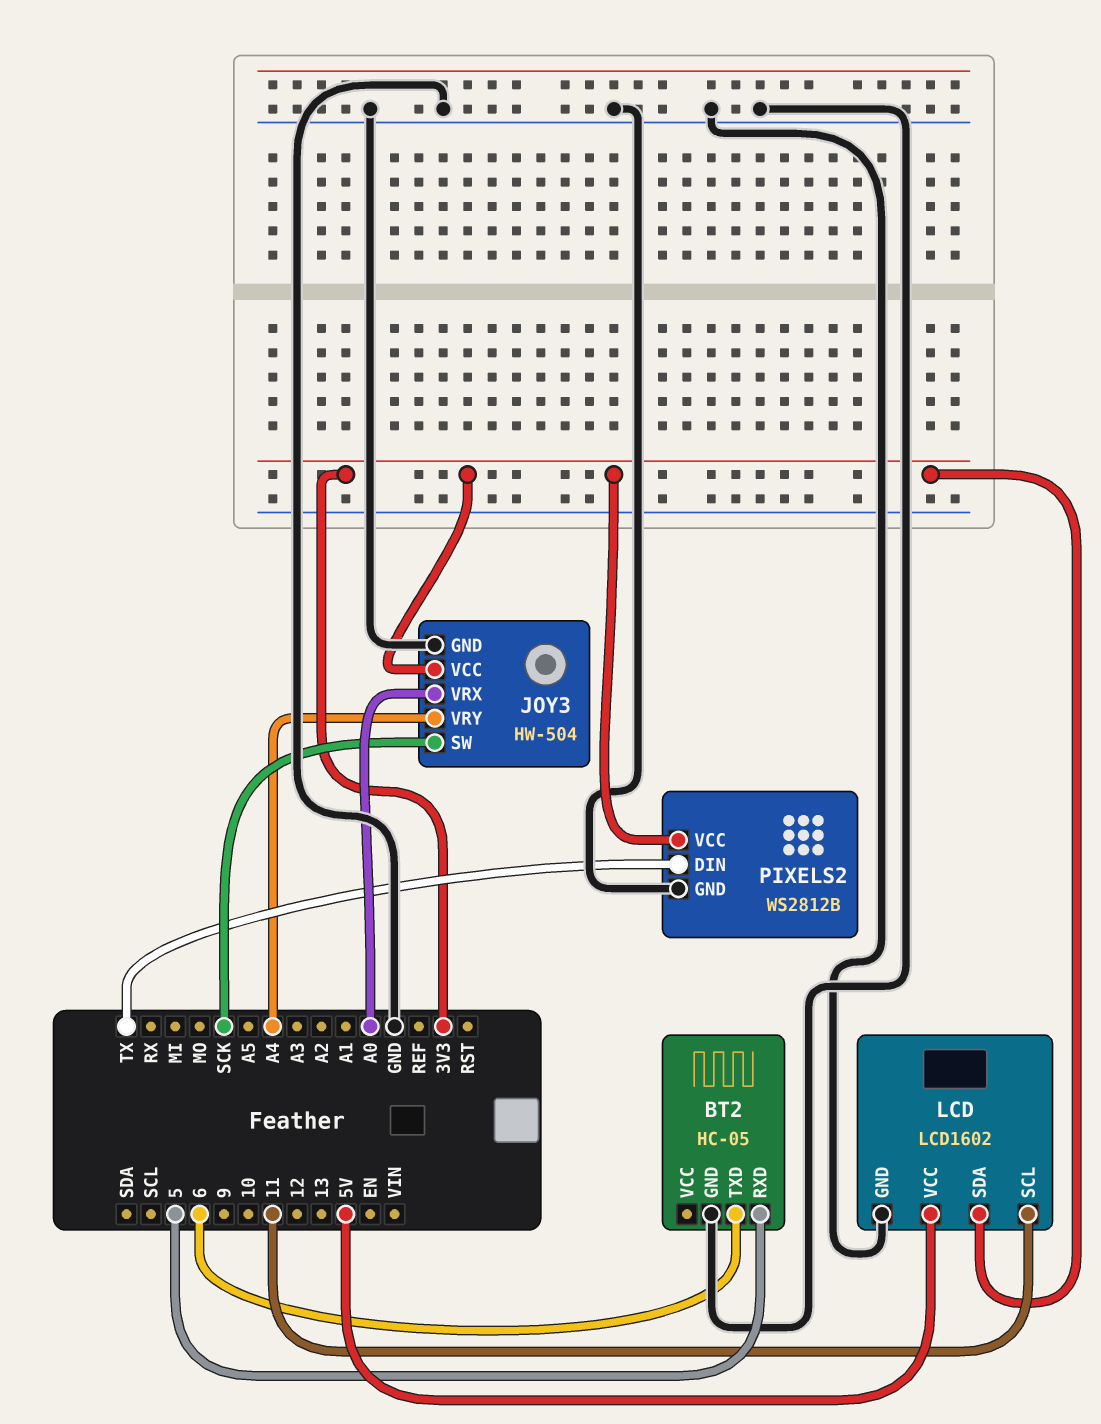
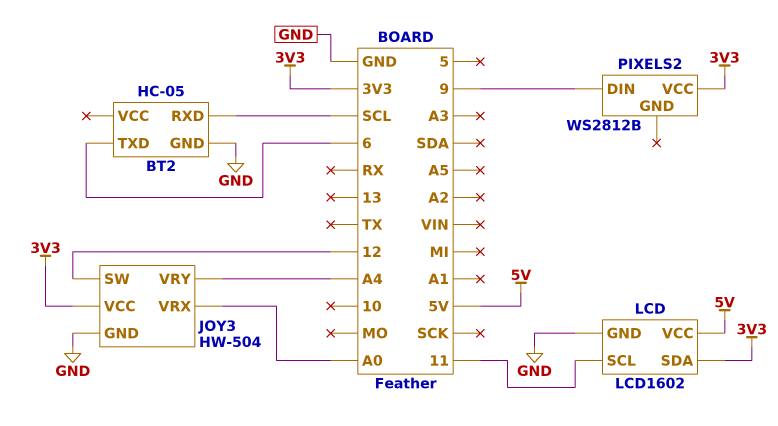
BT2 pin RXD: 5 -> SCL
JOY3 pin SW: SCK -> 12
PIXELS2 pin DIN: TX -> 9
PIXELS2 pin GND: GND -> none

